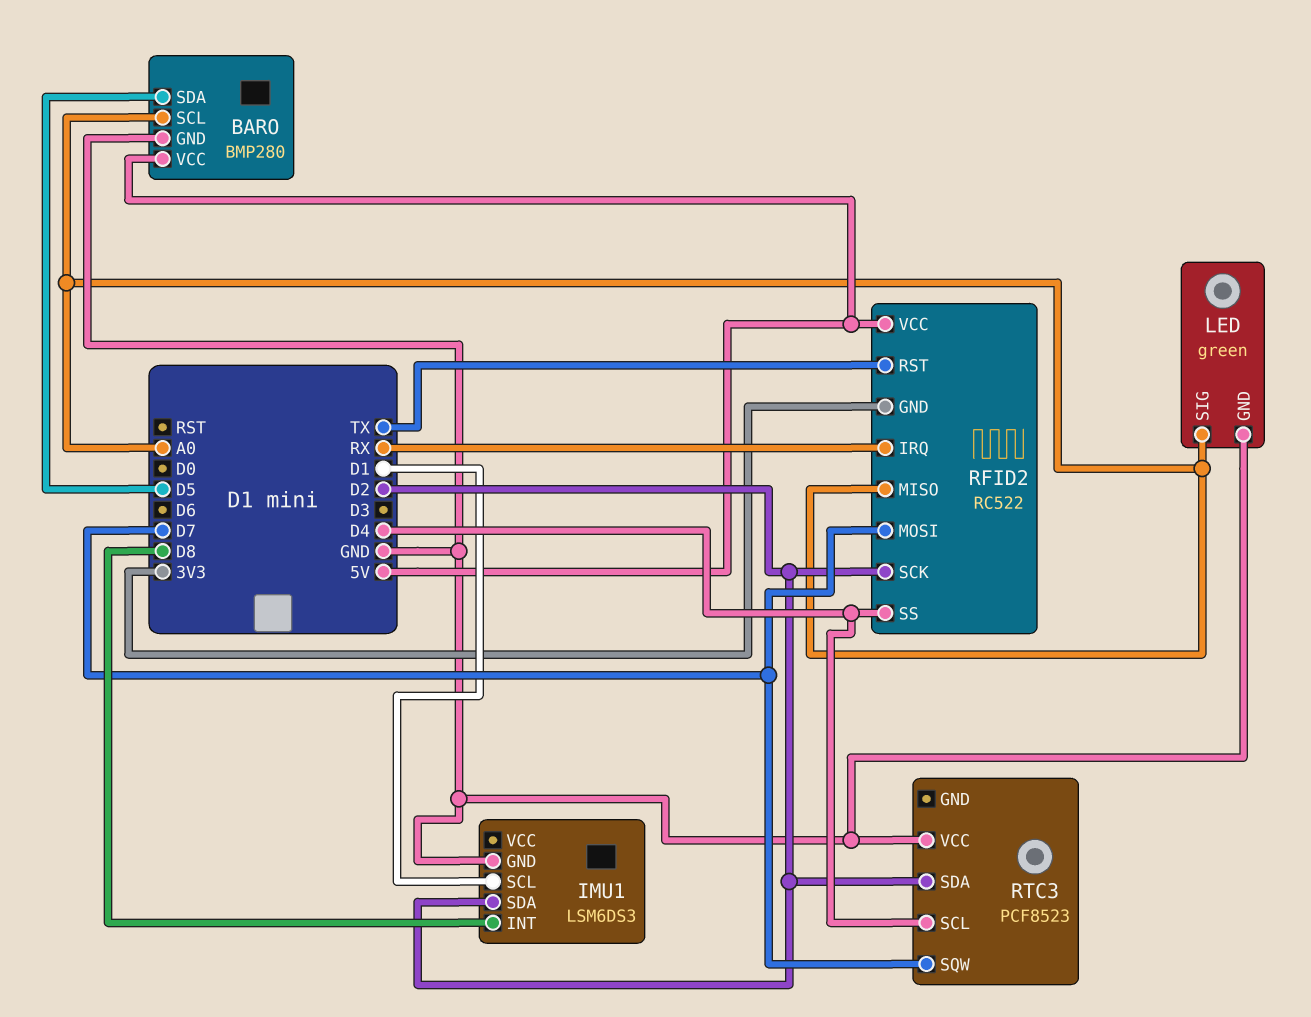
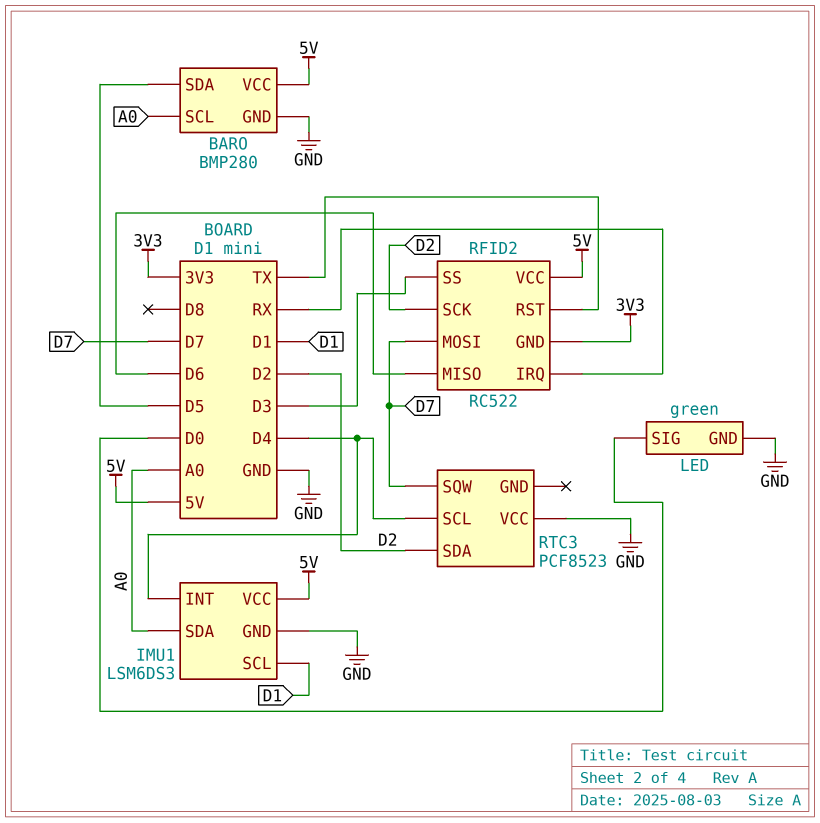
IMU1 pin INT: D8 -> D4
IMU1 pin SDA: D2 -> A0
IMU1 pin VCC: none -> 5V
LED pin SIG: A0 -> D0
RFID2 pin MISO: A0 -> D6
RFID2 pin SS: D4 -> D3

